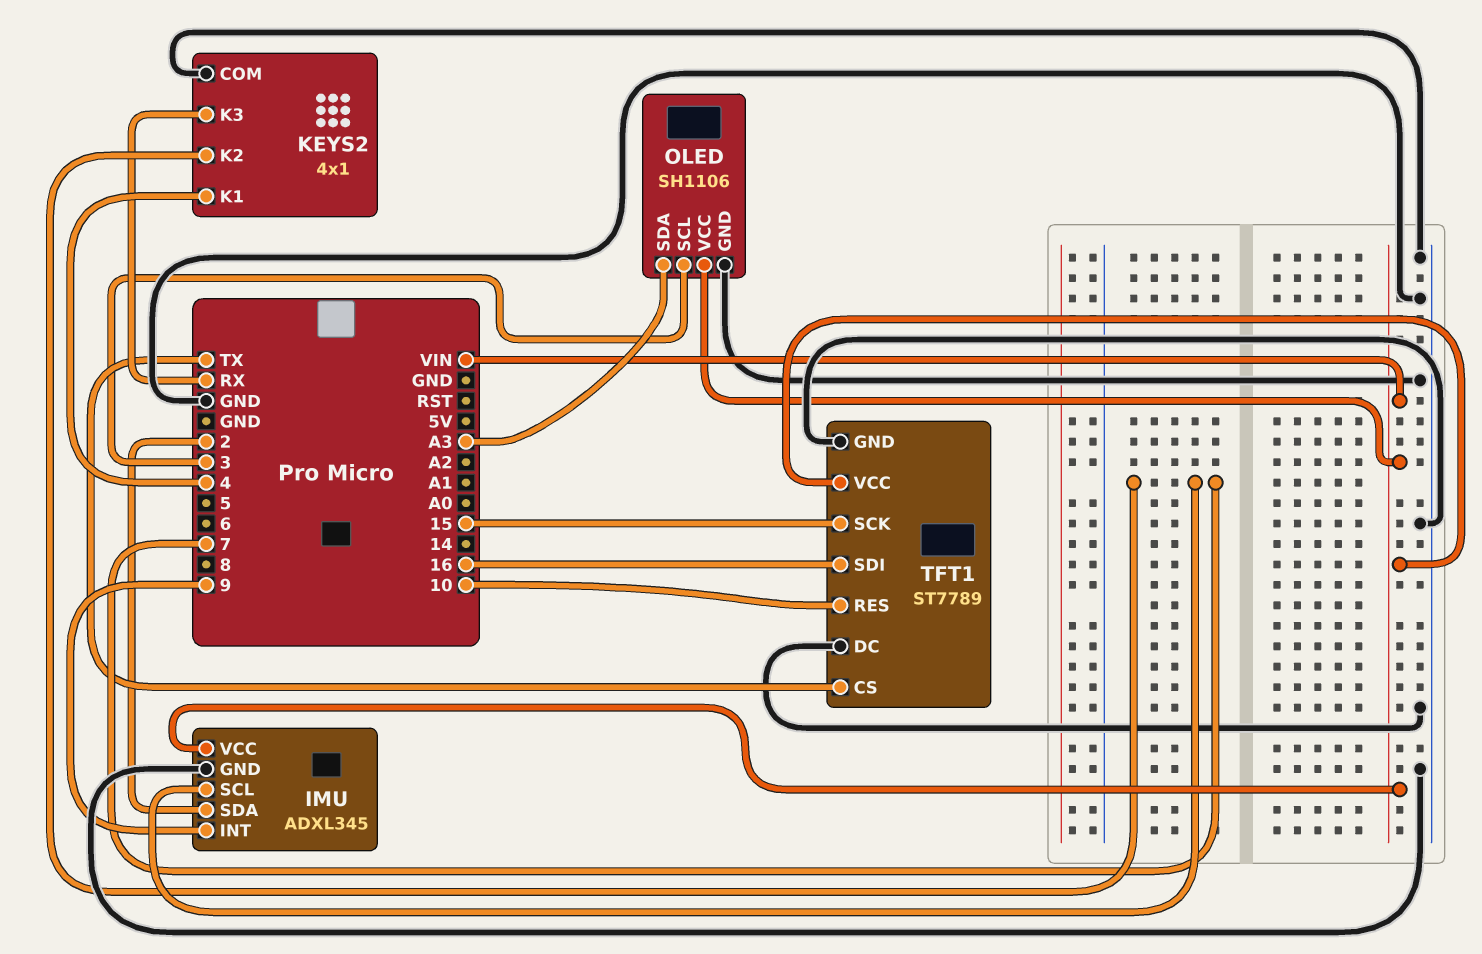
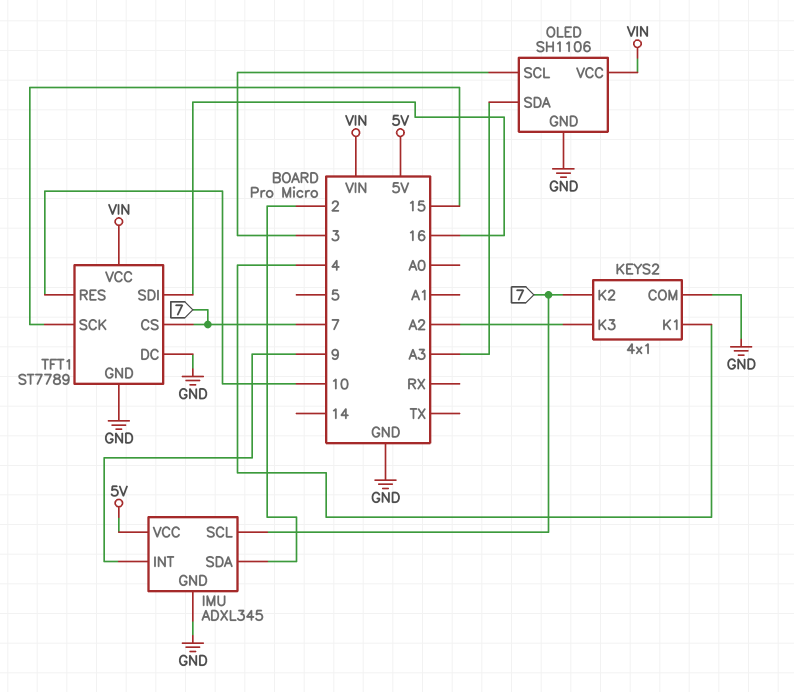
IMU pin VCC: VIN -> 5V
KEYS2 pin K3: RX -> A2
TFT1 pin CS: TX -> 7

